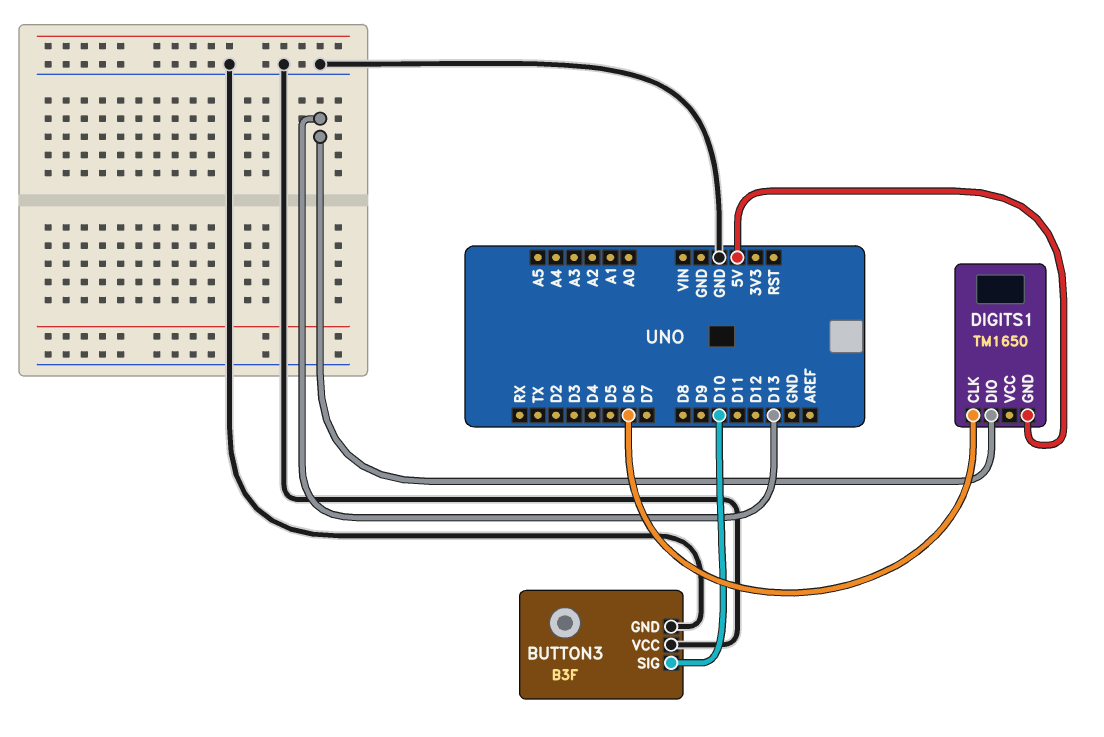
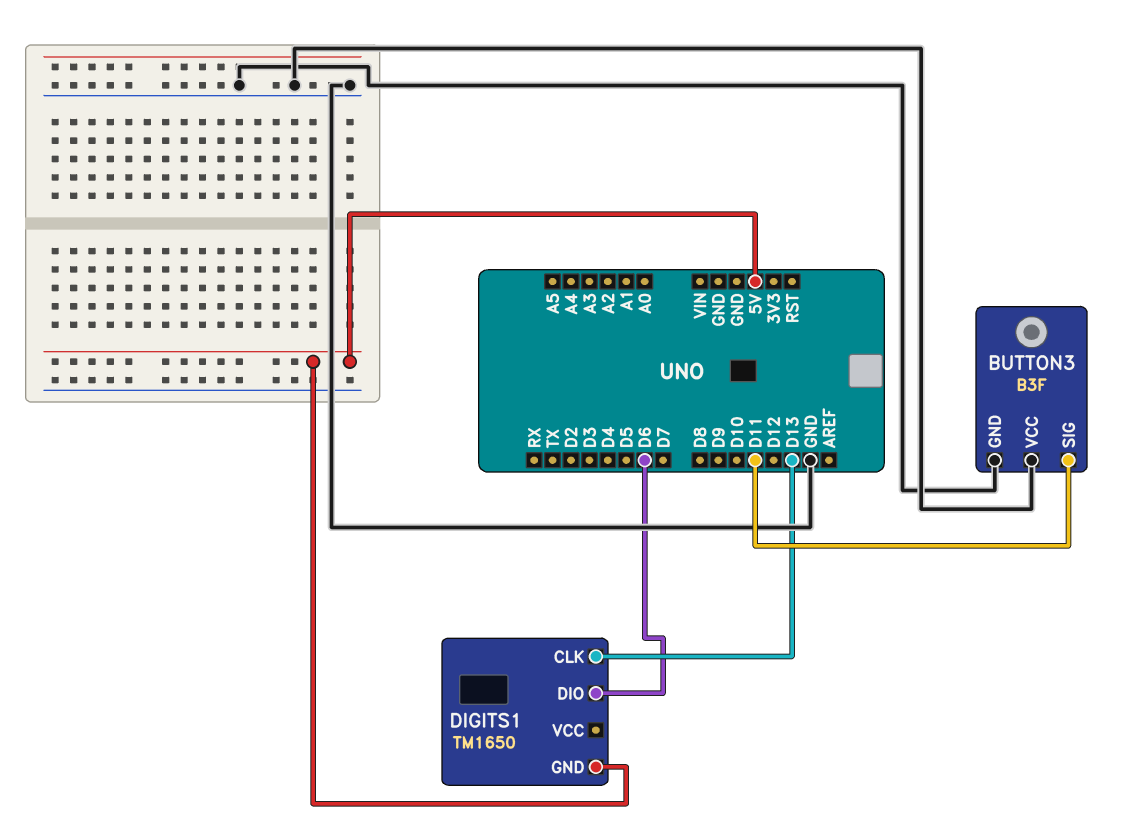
BUTTON3 pin SIG: D10 -> D11
DIGITS1 pin CLK: D6 -> D13
DIGITS1 pin DIO: D13 -> D6

